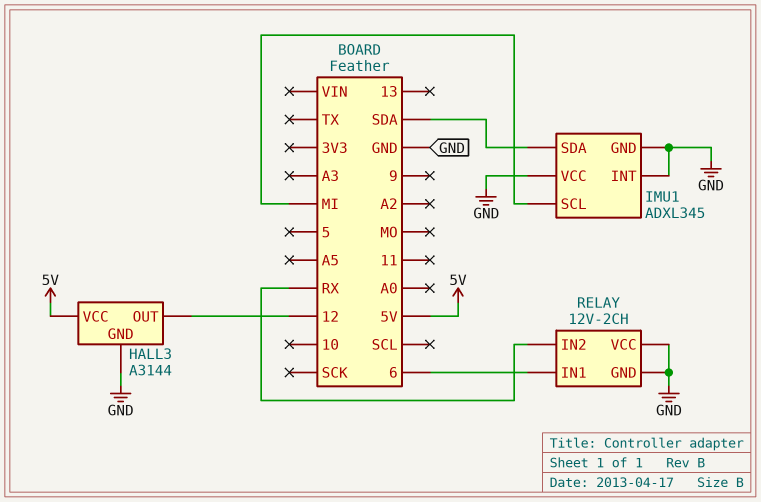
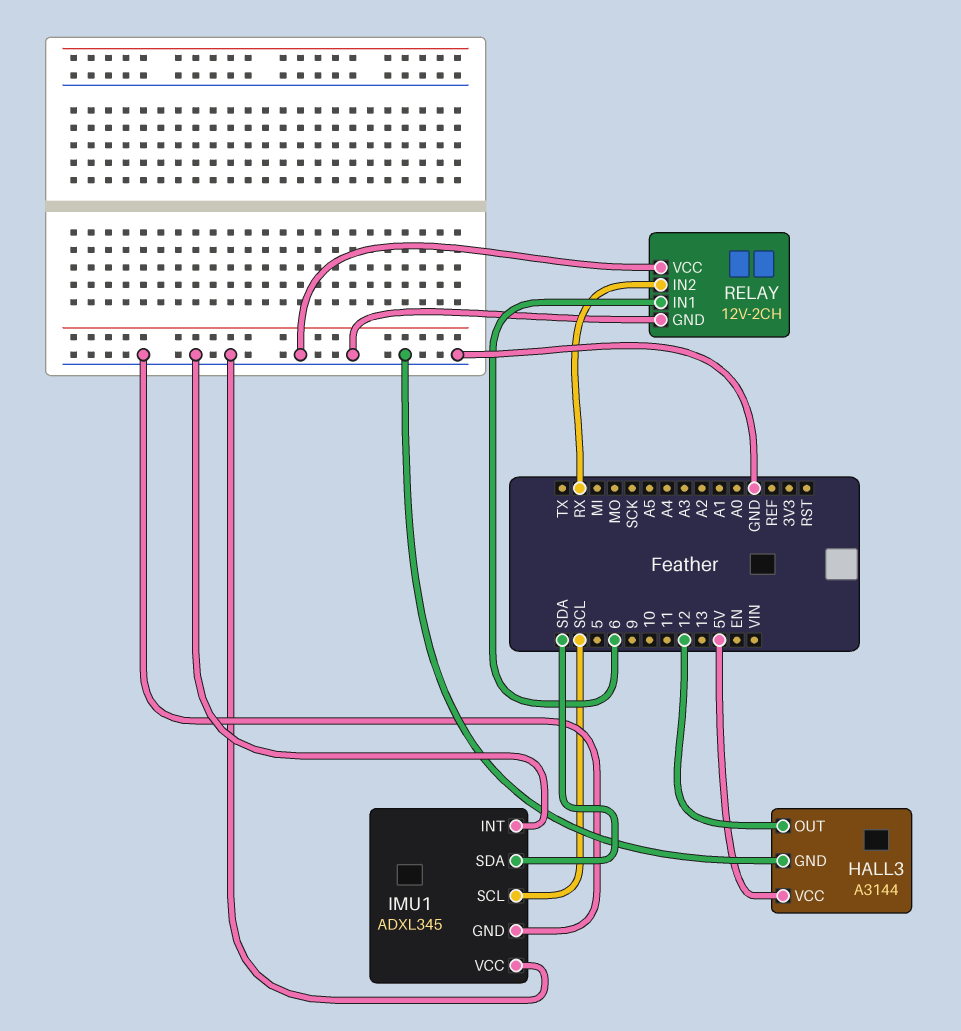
IMU1 pin SCL: MI -> SCL

